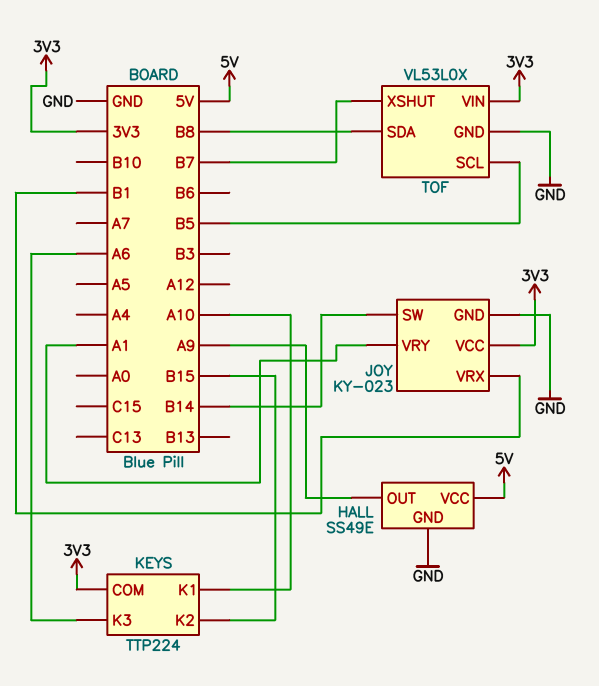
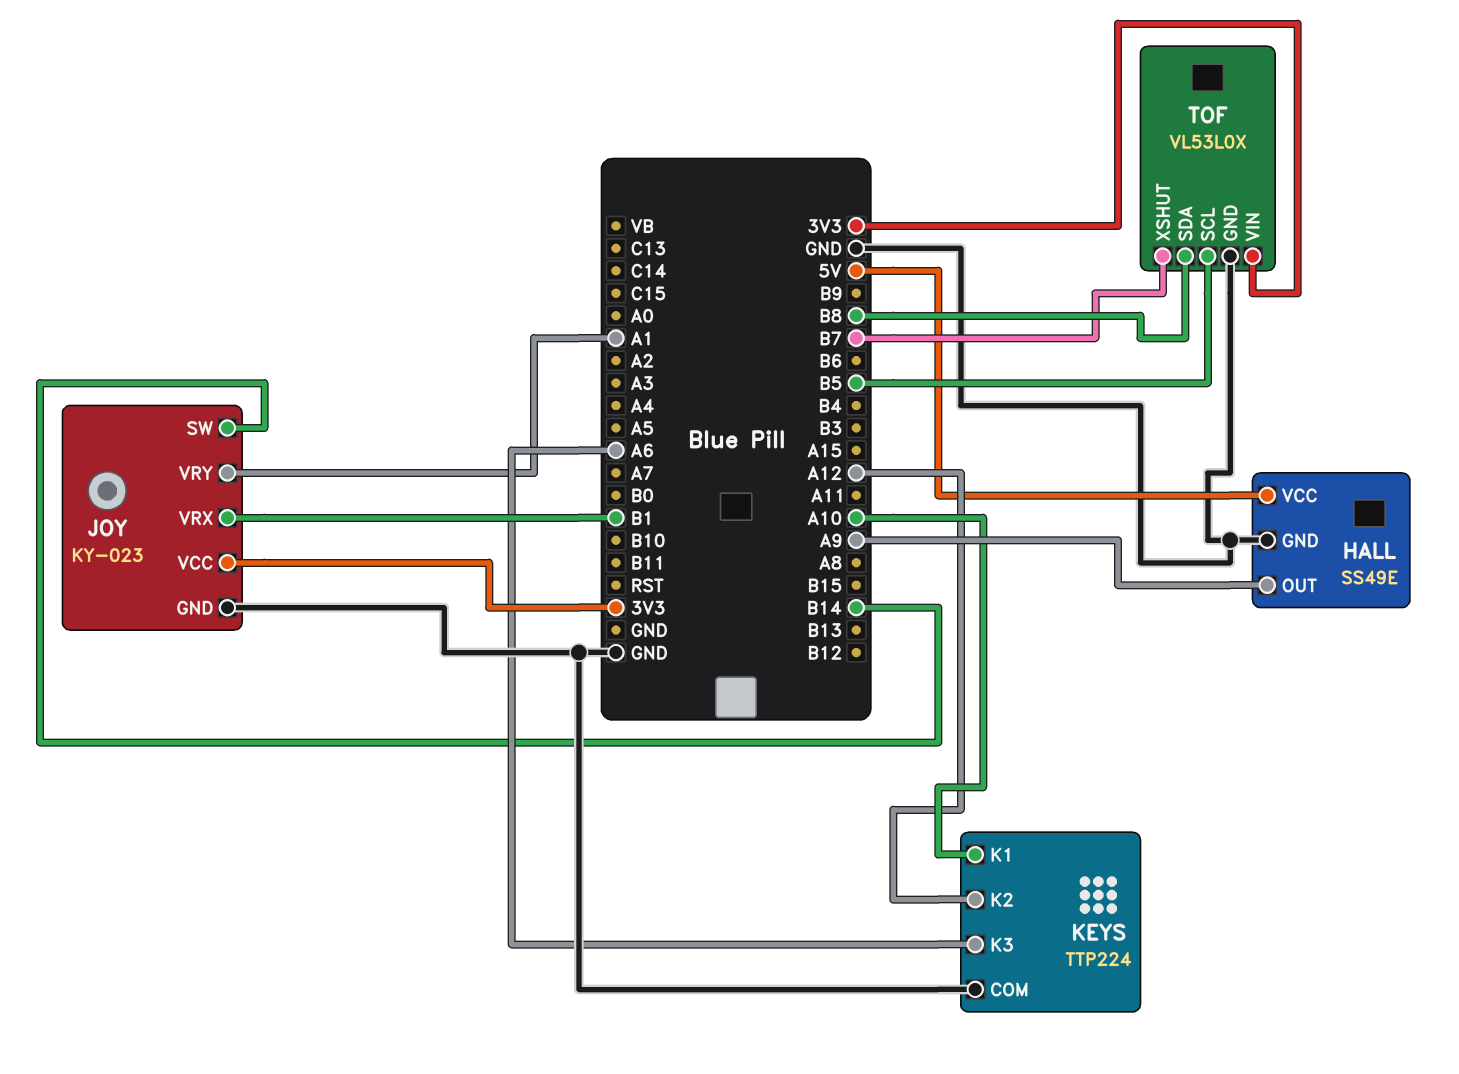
KEYS pin COM: 3V3 -> GND
KEYS pin K2: B15 -> A12

